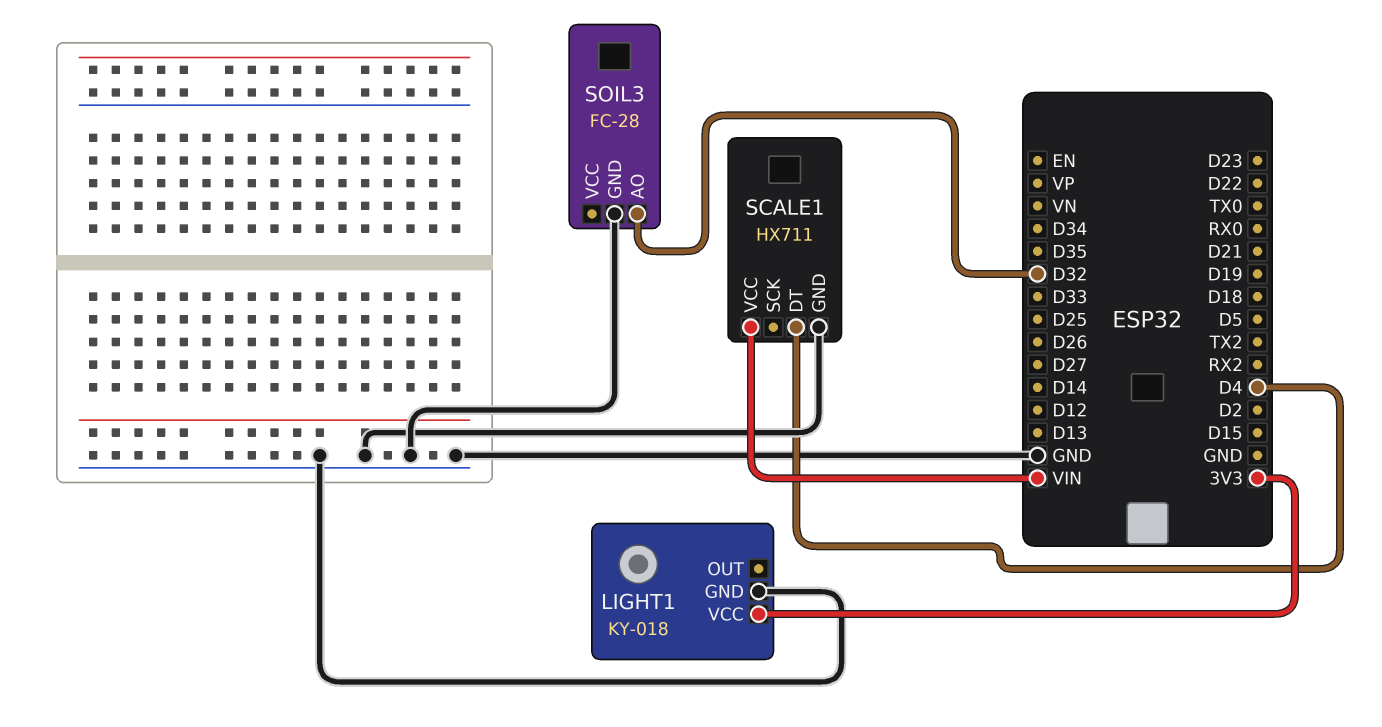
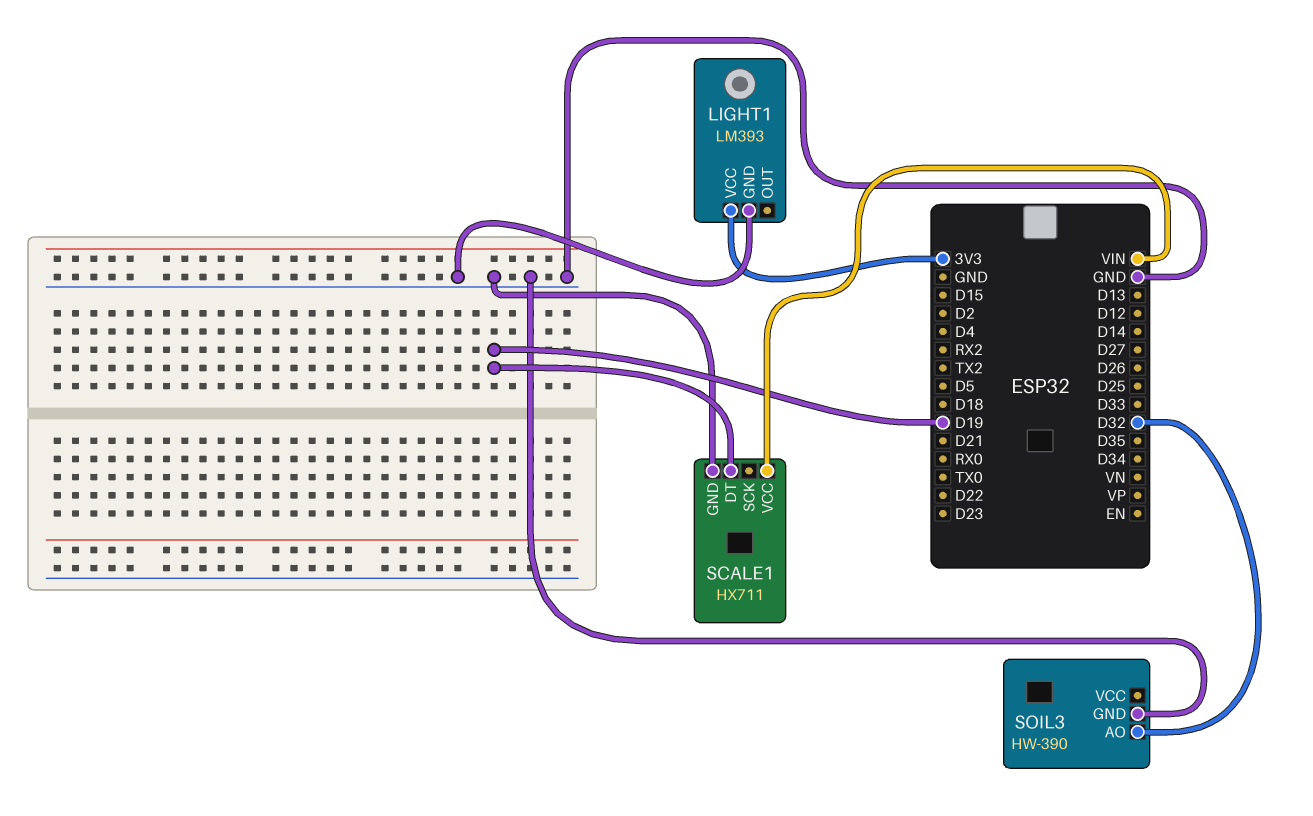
LIGHT1: KY-018 -> LM393
SCALE1 pin DT: D4 -> D19
SOIL3: FC-28 -> HW-390

